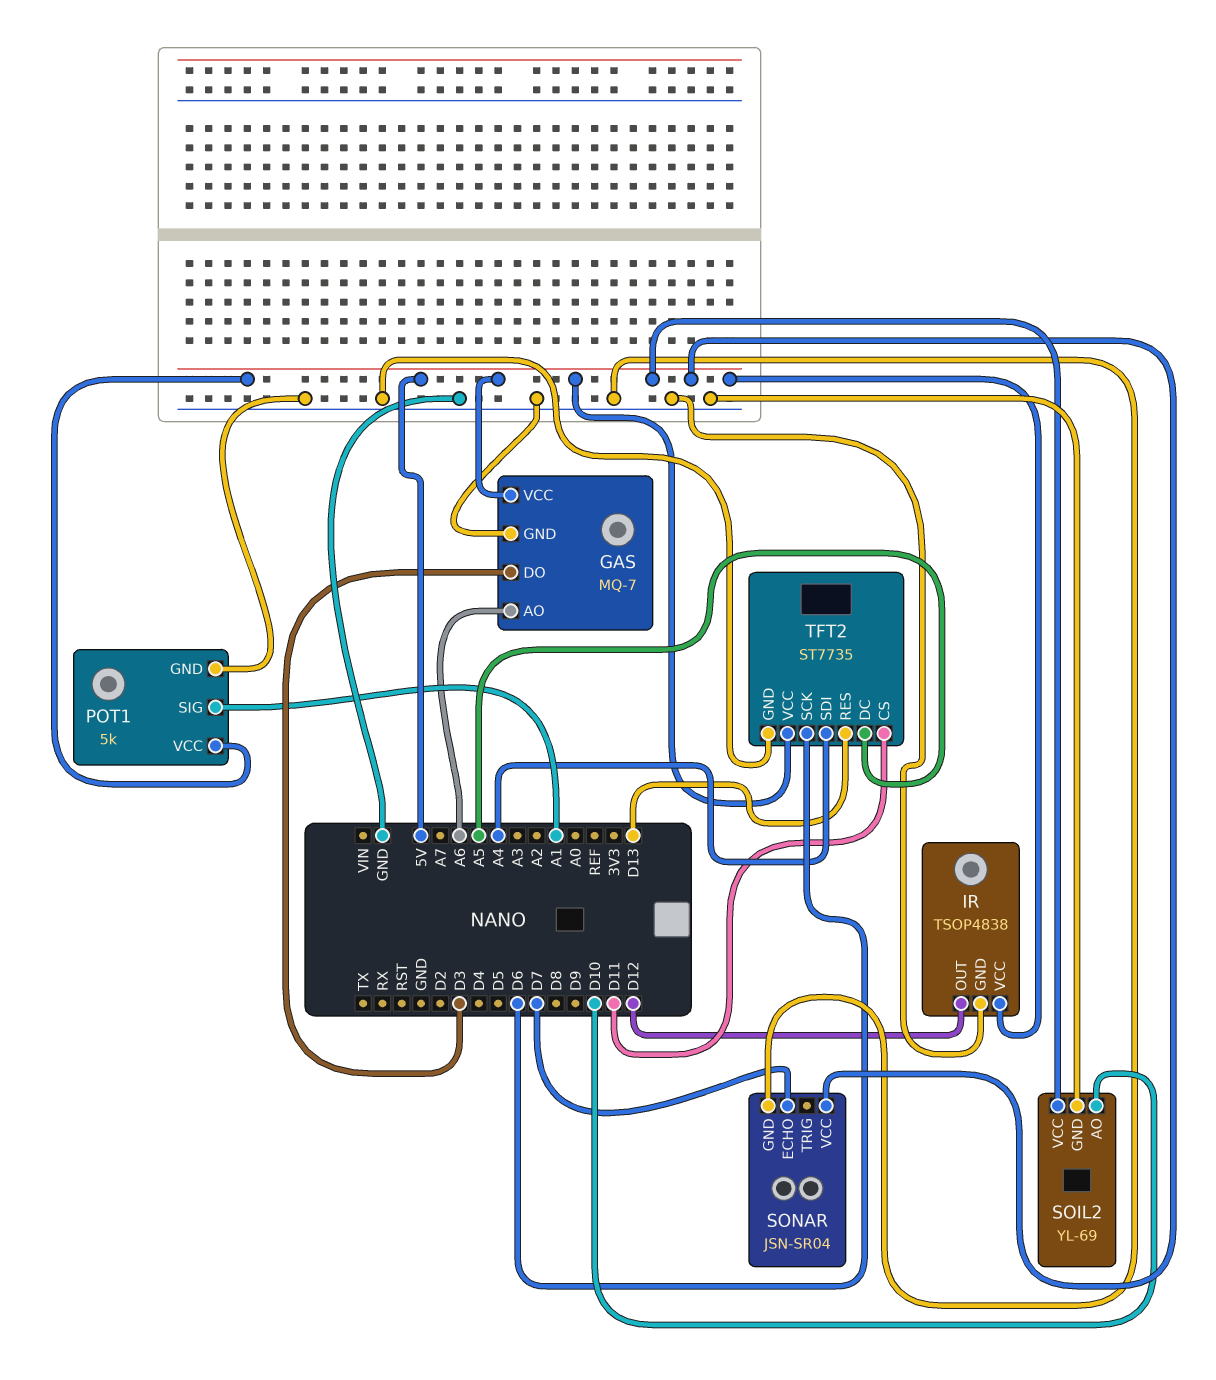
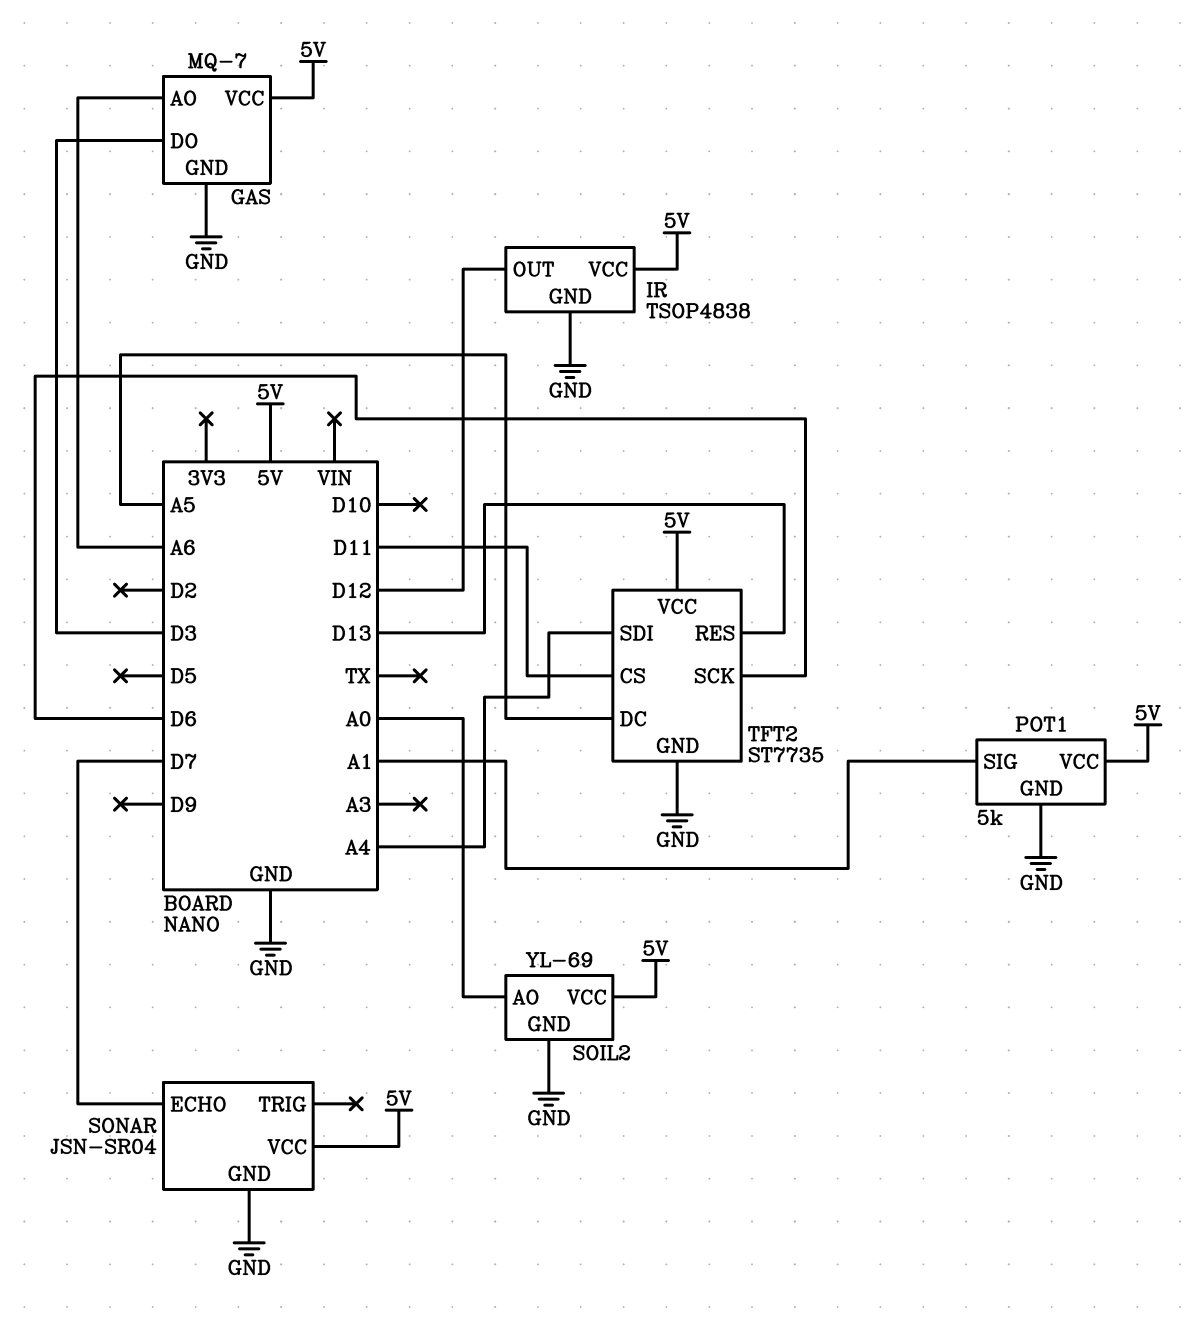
SOIL2 pin AO: D10 -> A0

